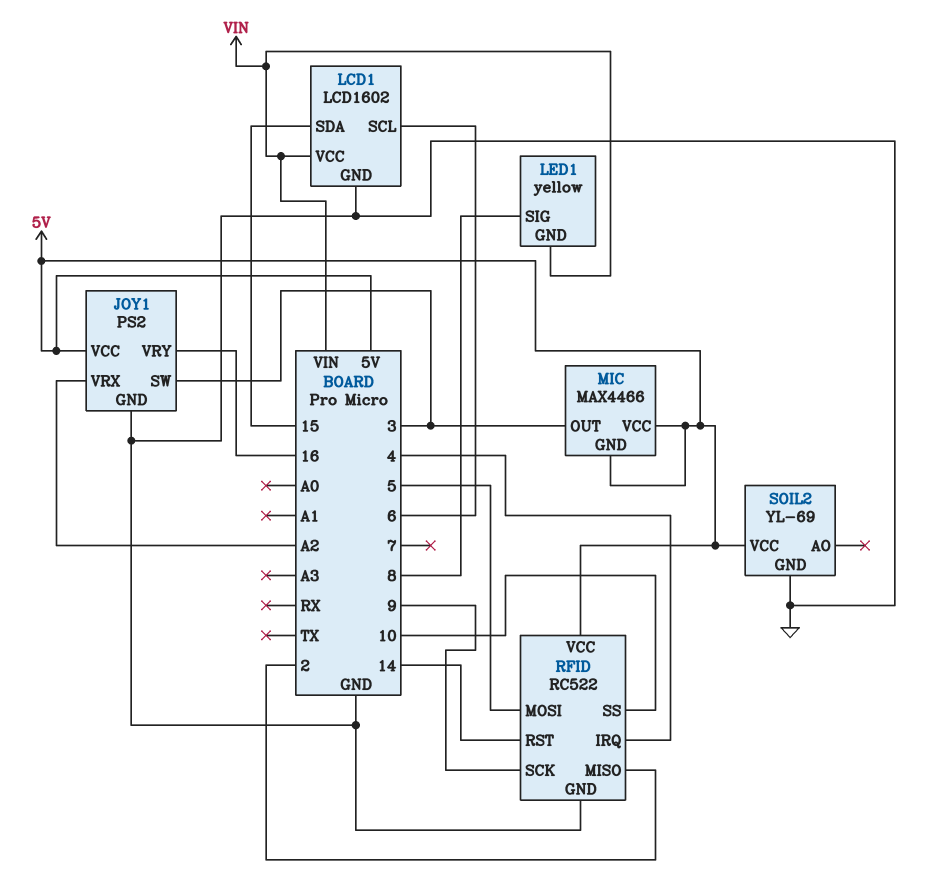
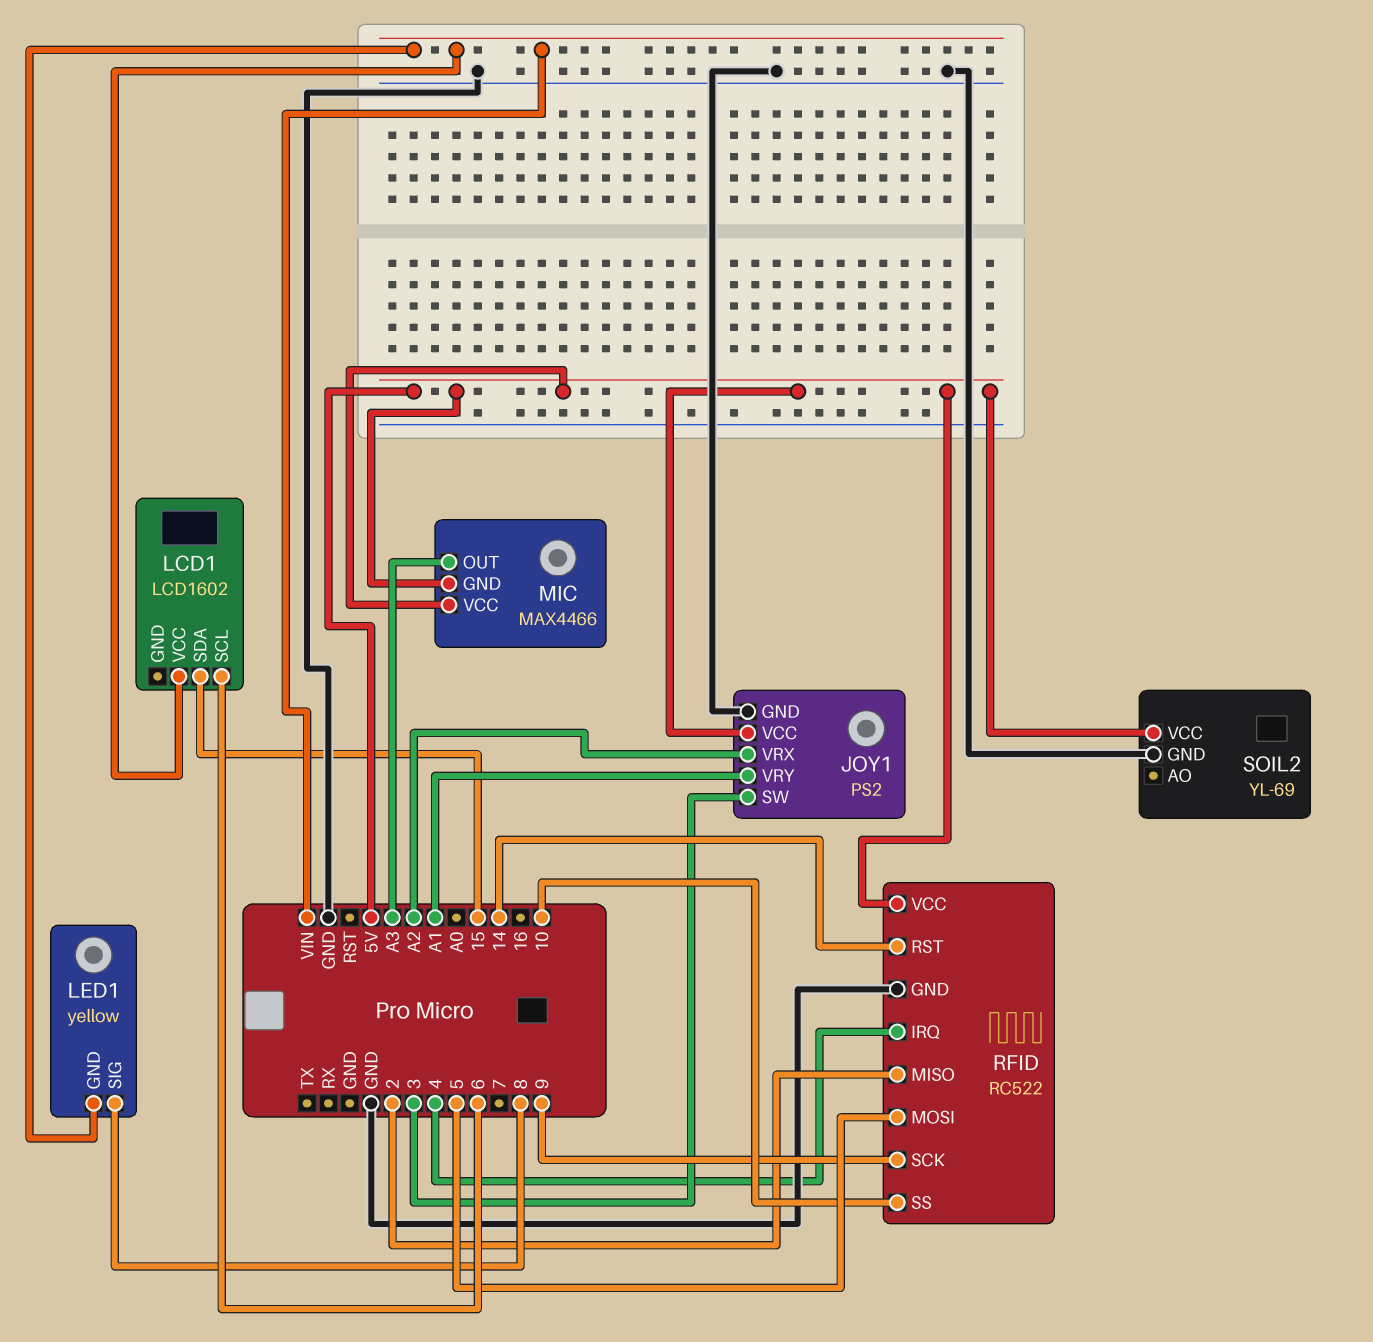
JOY1 pin VRY: 16 -> A1
LCD1 pin GND: GND -> none
MIC pin OUT: 3 -> A3

